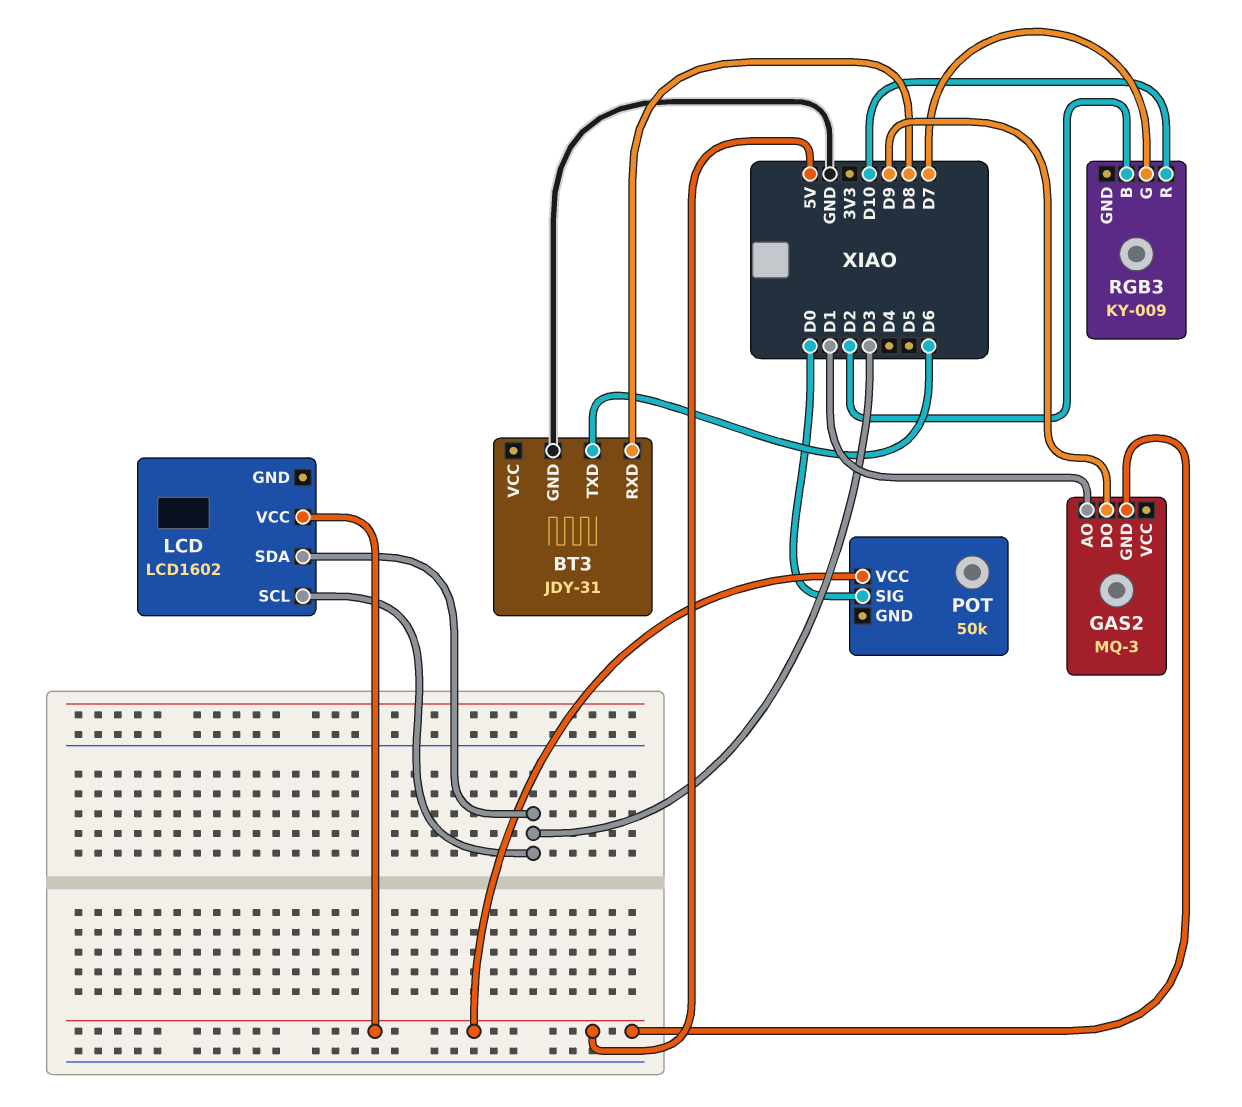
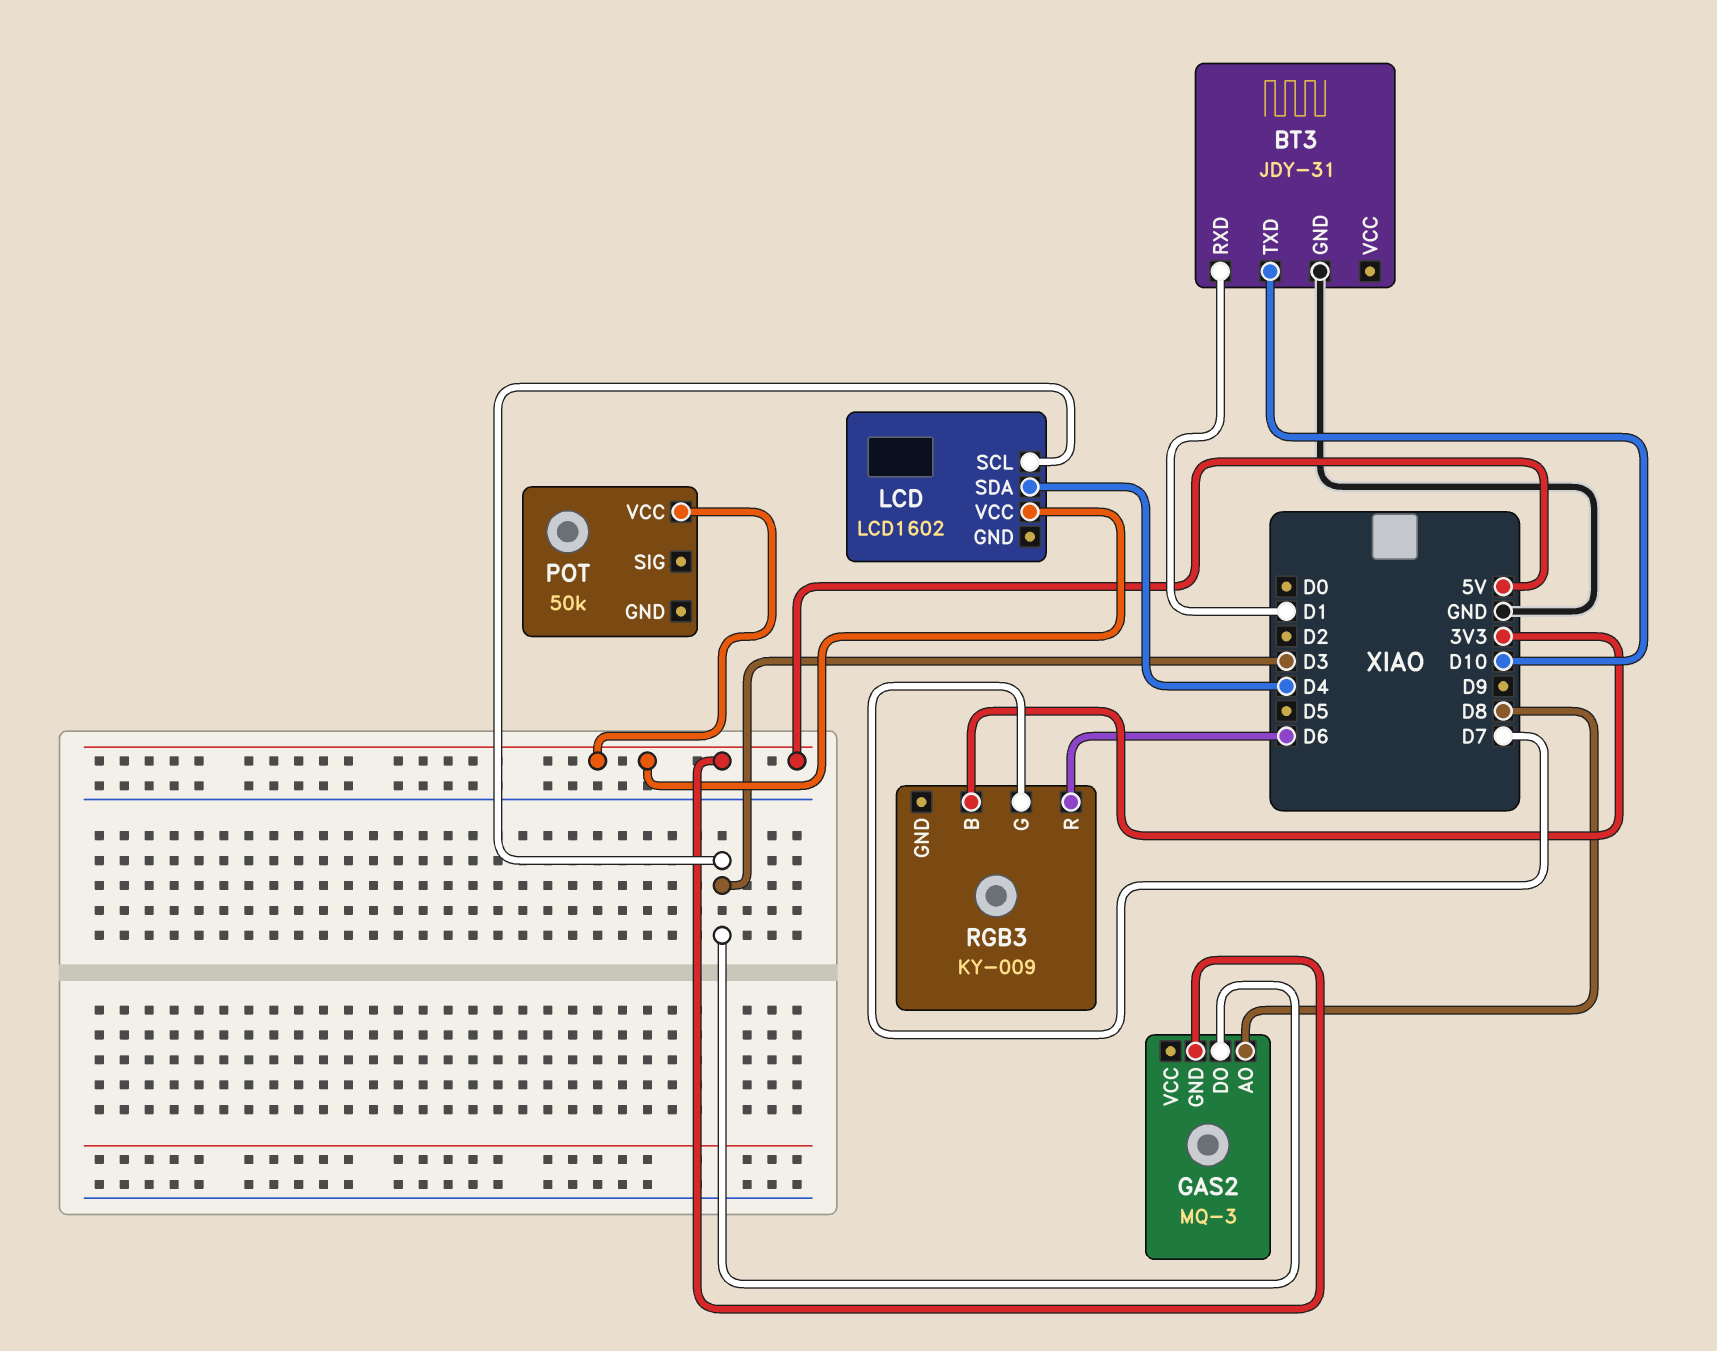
BT3 pin RXD: D8 -> D1
BT3 pin TXD: D6 -> D10
GAS2 pin AO: D1 -> D8
GAS2 pin DO: D9 -> D3
LCD pin SDA: D3 -> D4
POT pin SIG: D0 -> none
RGB3 pin B: D2 -> 3V3
RGB3 pin R: D10 -> D6

